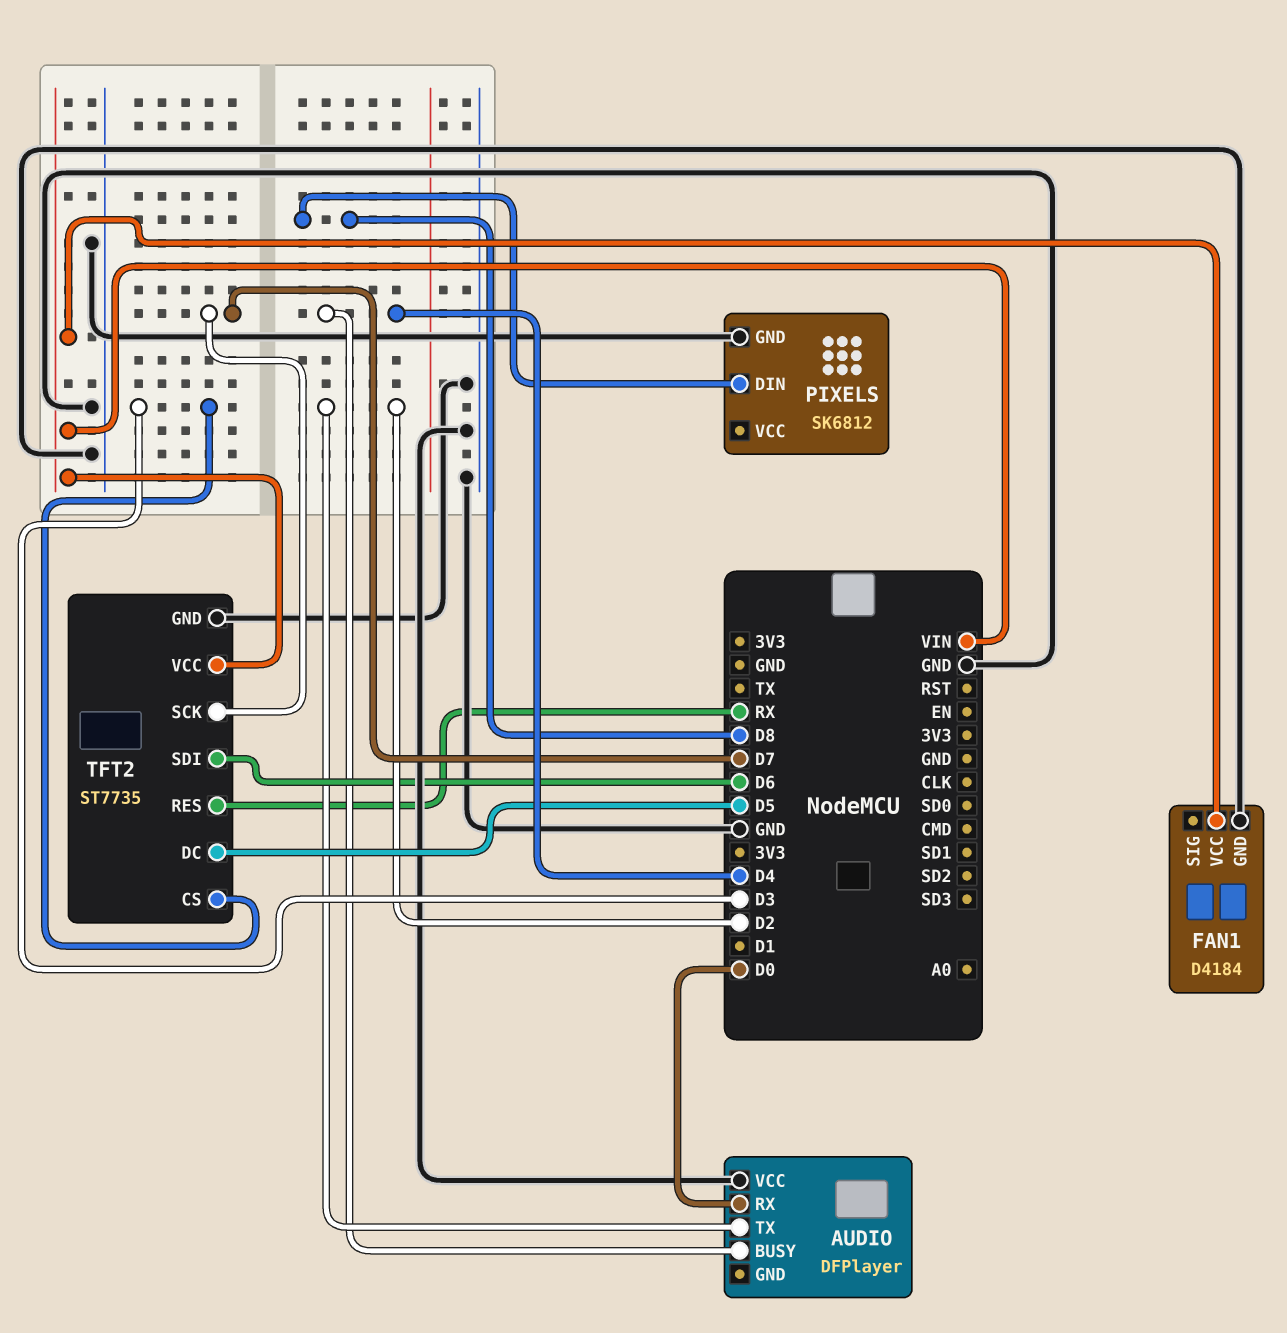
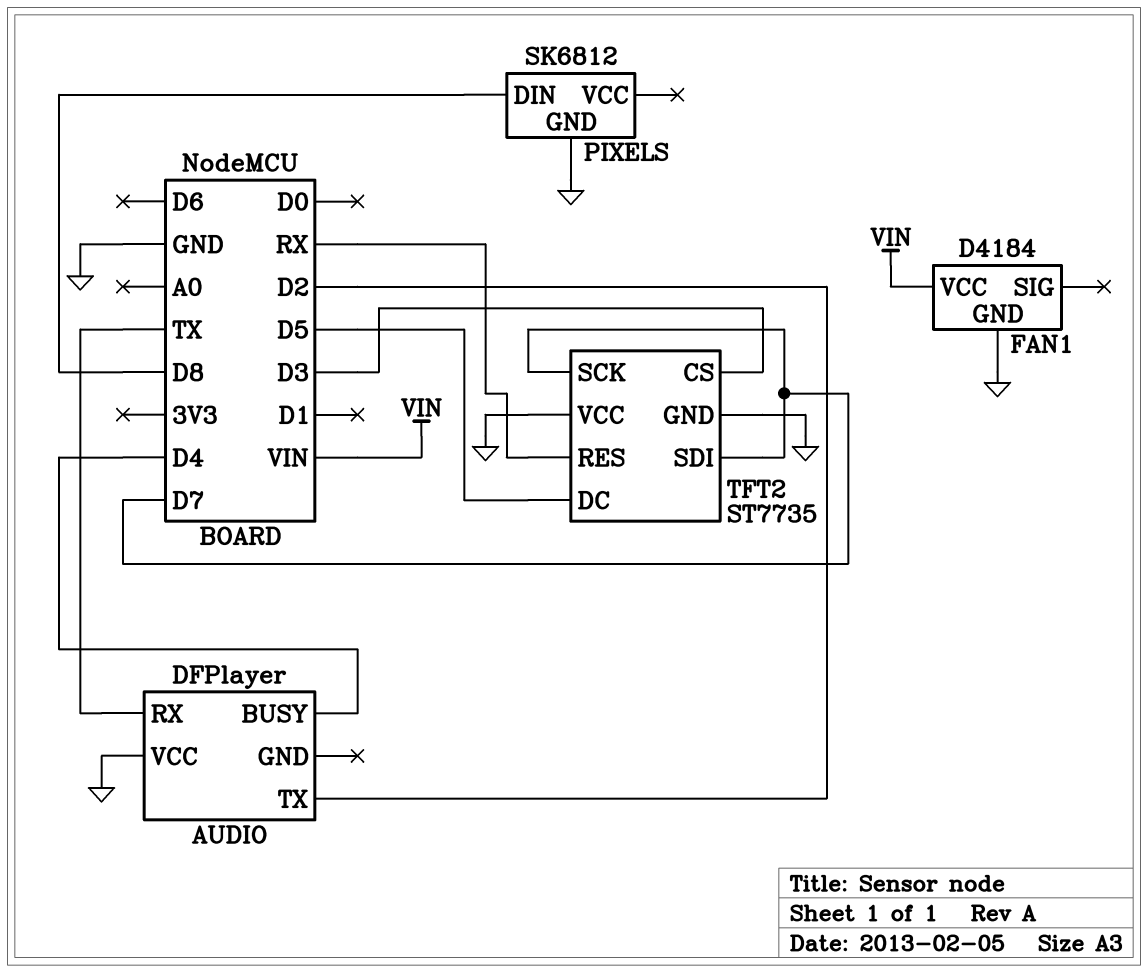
AUDIO pin RX: D0 -> TX
TFT2 pin SDI: D6 -> D7
TFT2 pin VCC: VIN -> GND

